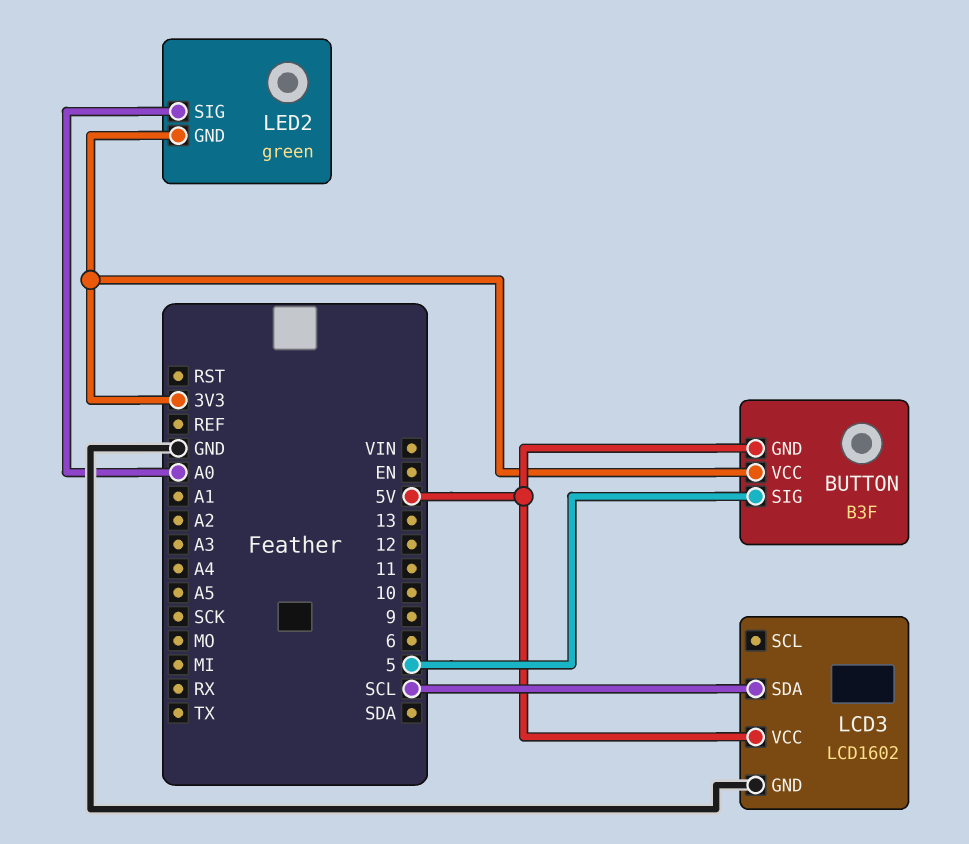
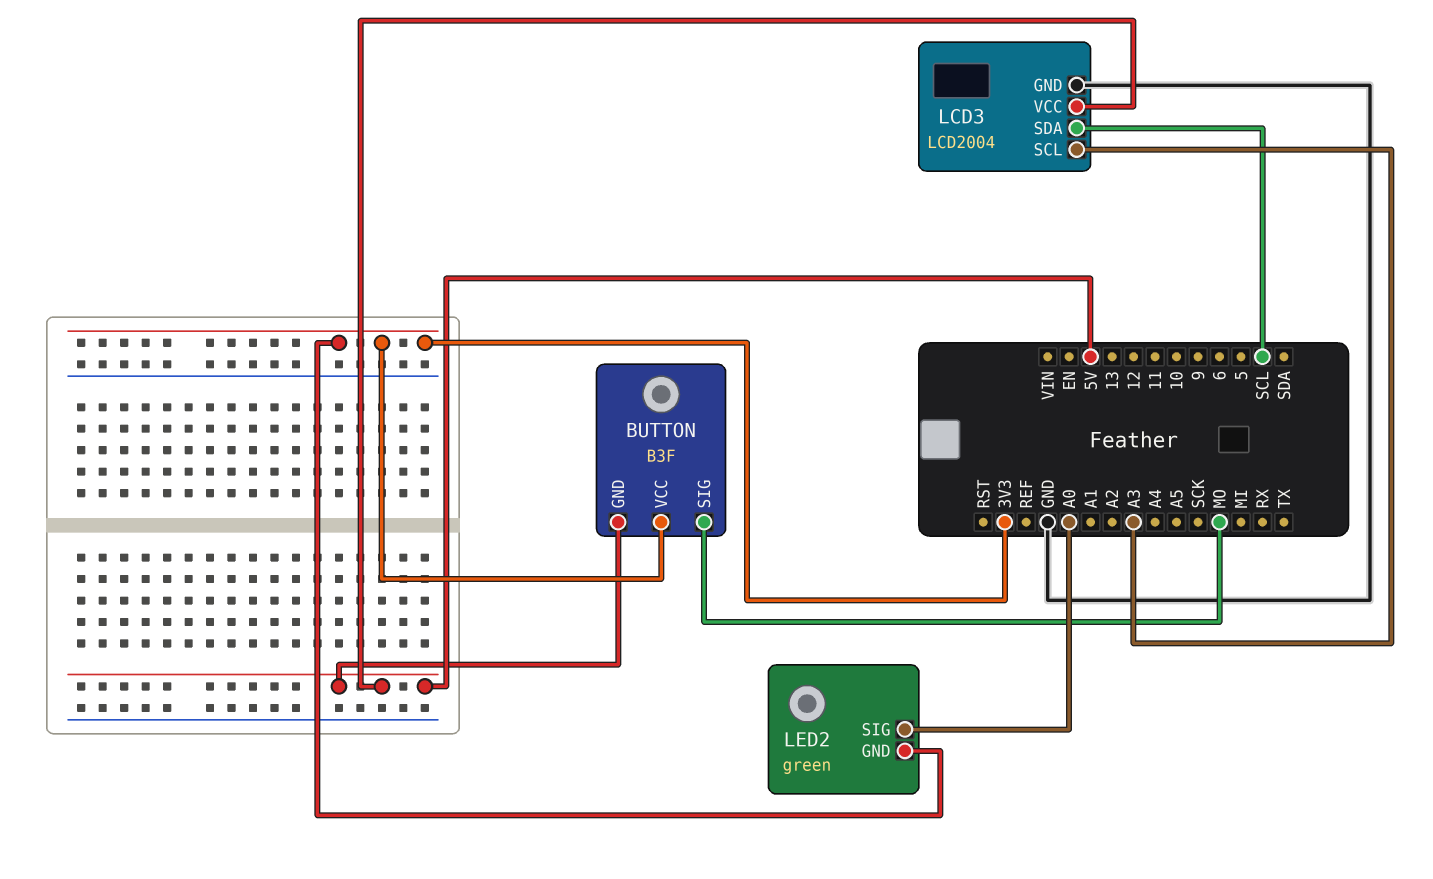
BUTTON pin SIG: 5 -> MO
LCD3: LCD1602 -> LCD2004
LCD3 pin SCL: none -> A3

